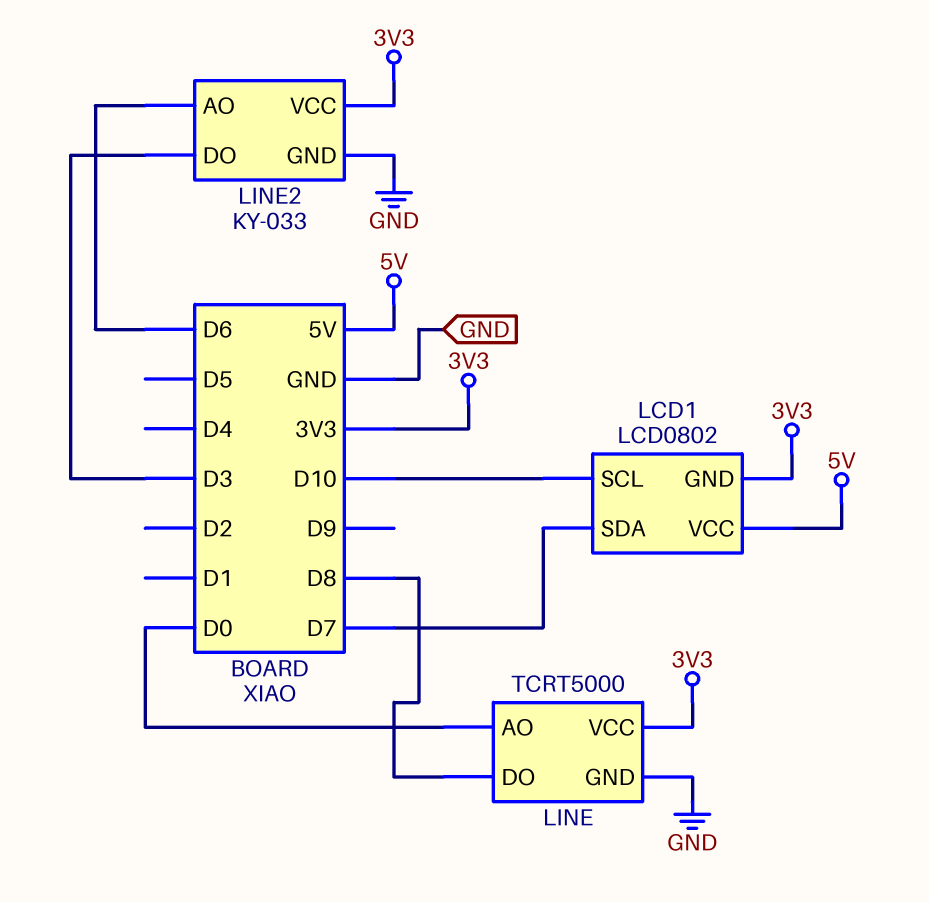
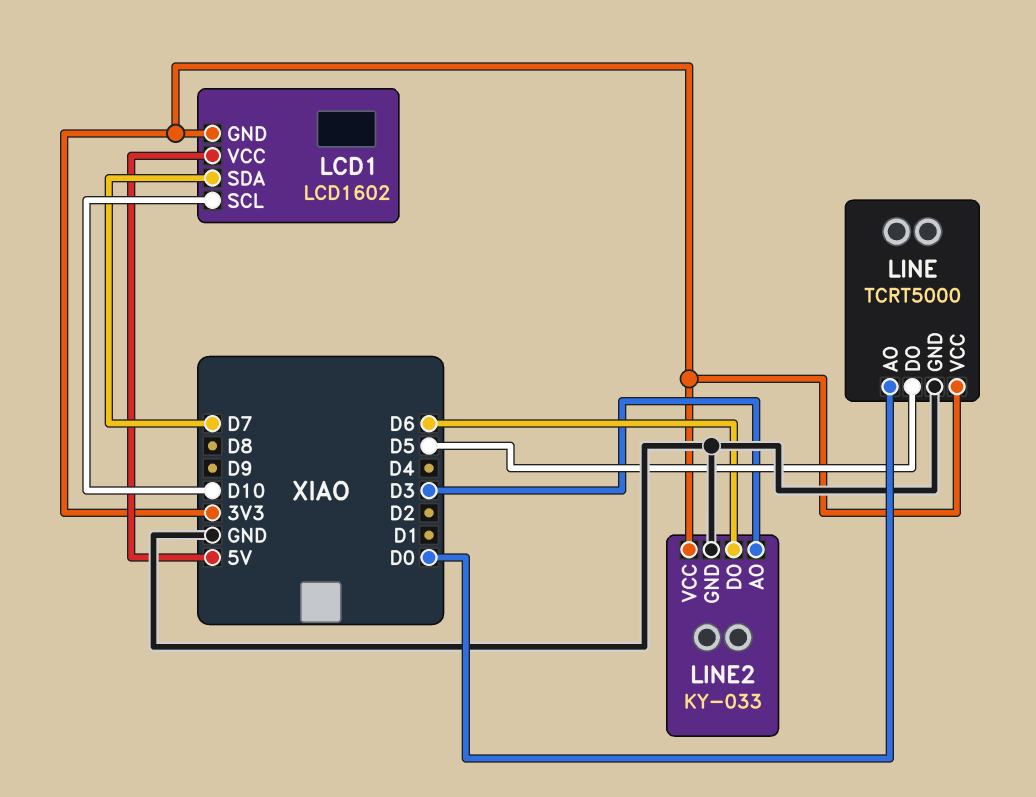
LCD1: LCD0802 -> LCD1602
LINE pin DO: D8 -> D5
LINE2 pin AO: D6 -> D3
LINE2 pin DO: D3 -> D6

